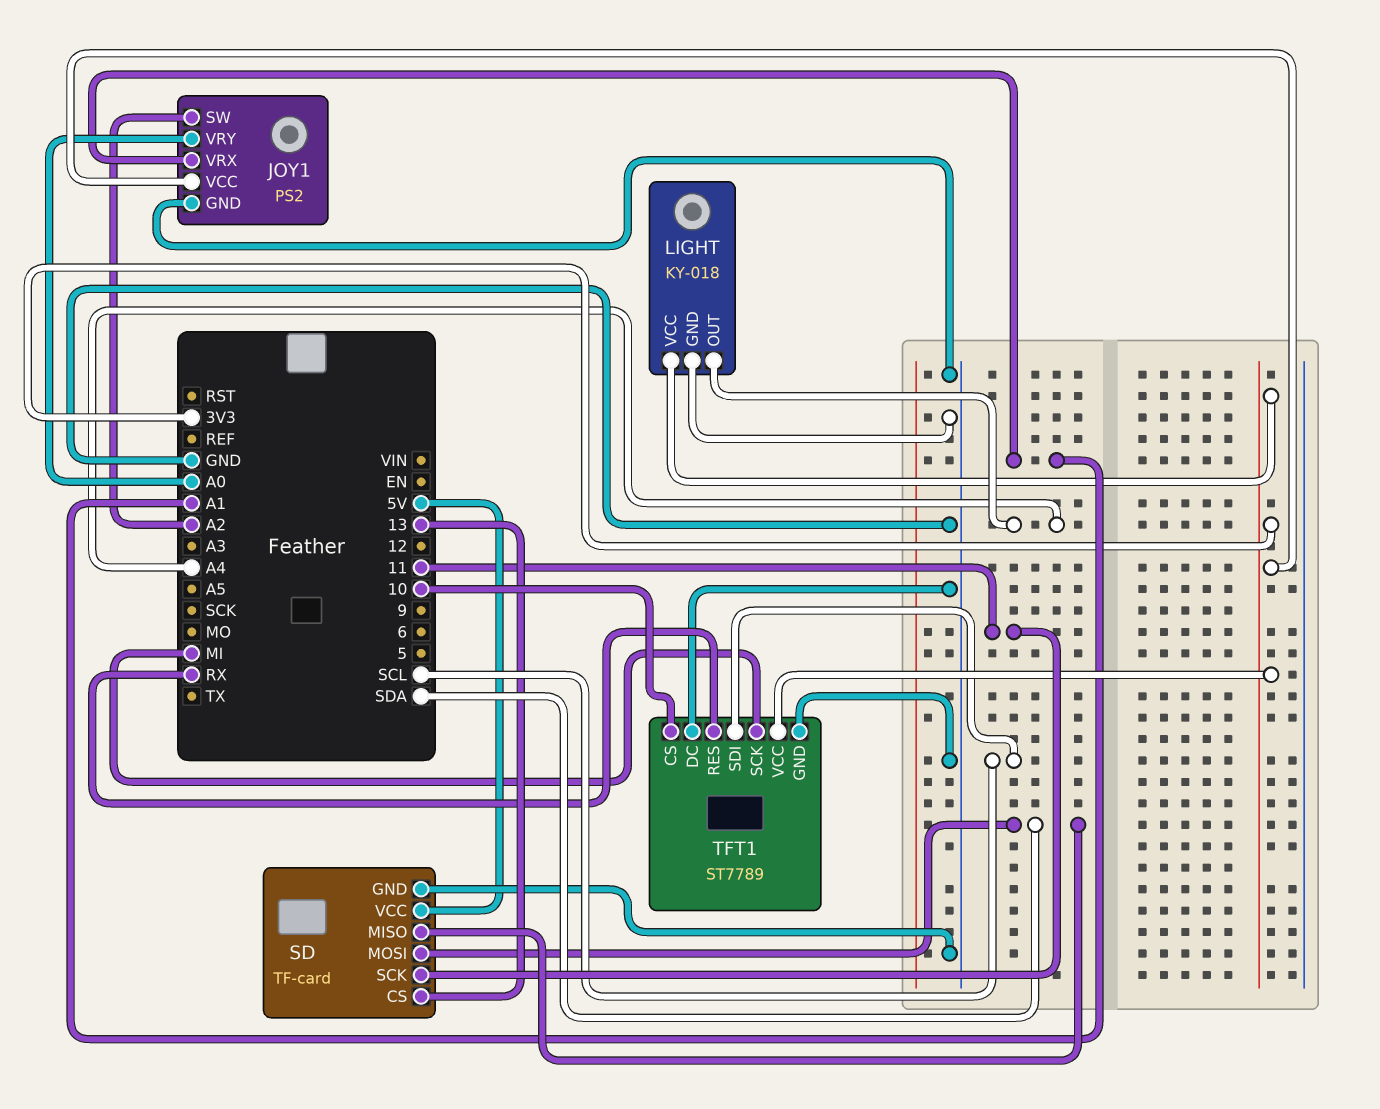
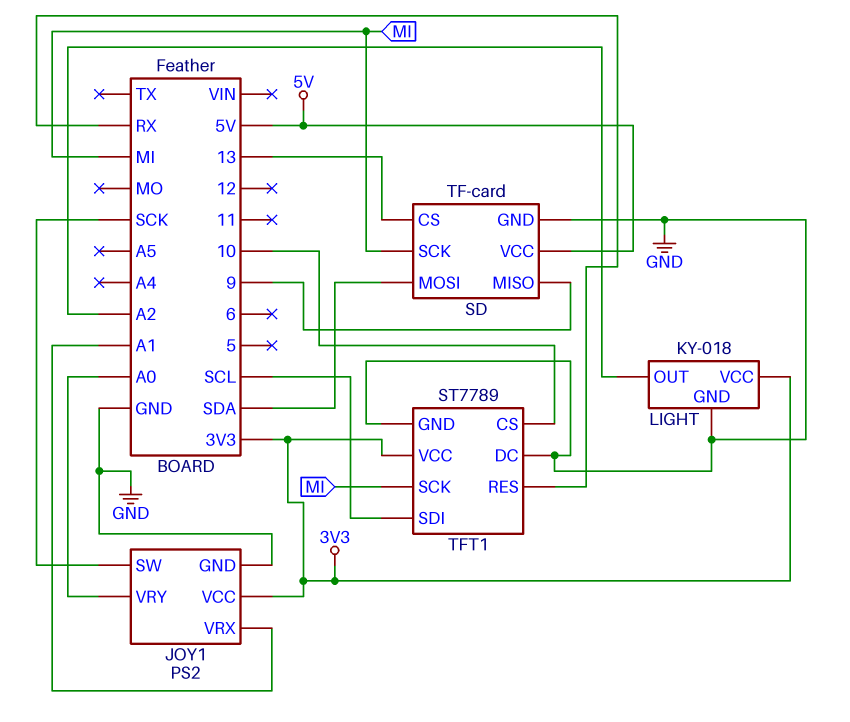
JOY1 pin SW: A2 -> SCK
LIGHT pin OUT: A4 -> A2
SD pin MISO: SDA -> 9
SD pin SCK: 11 -> MI

